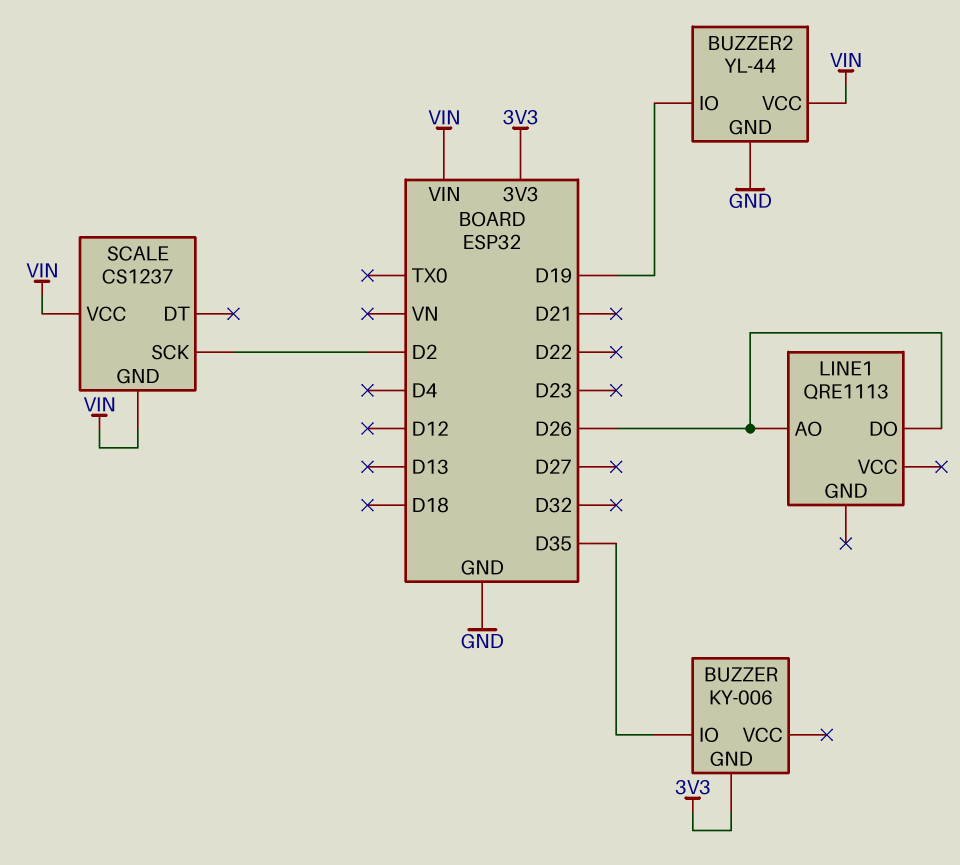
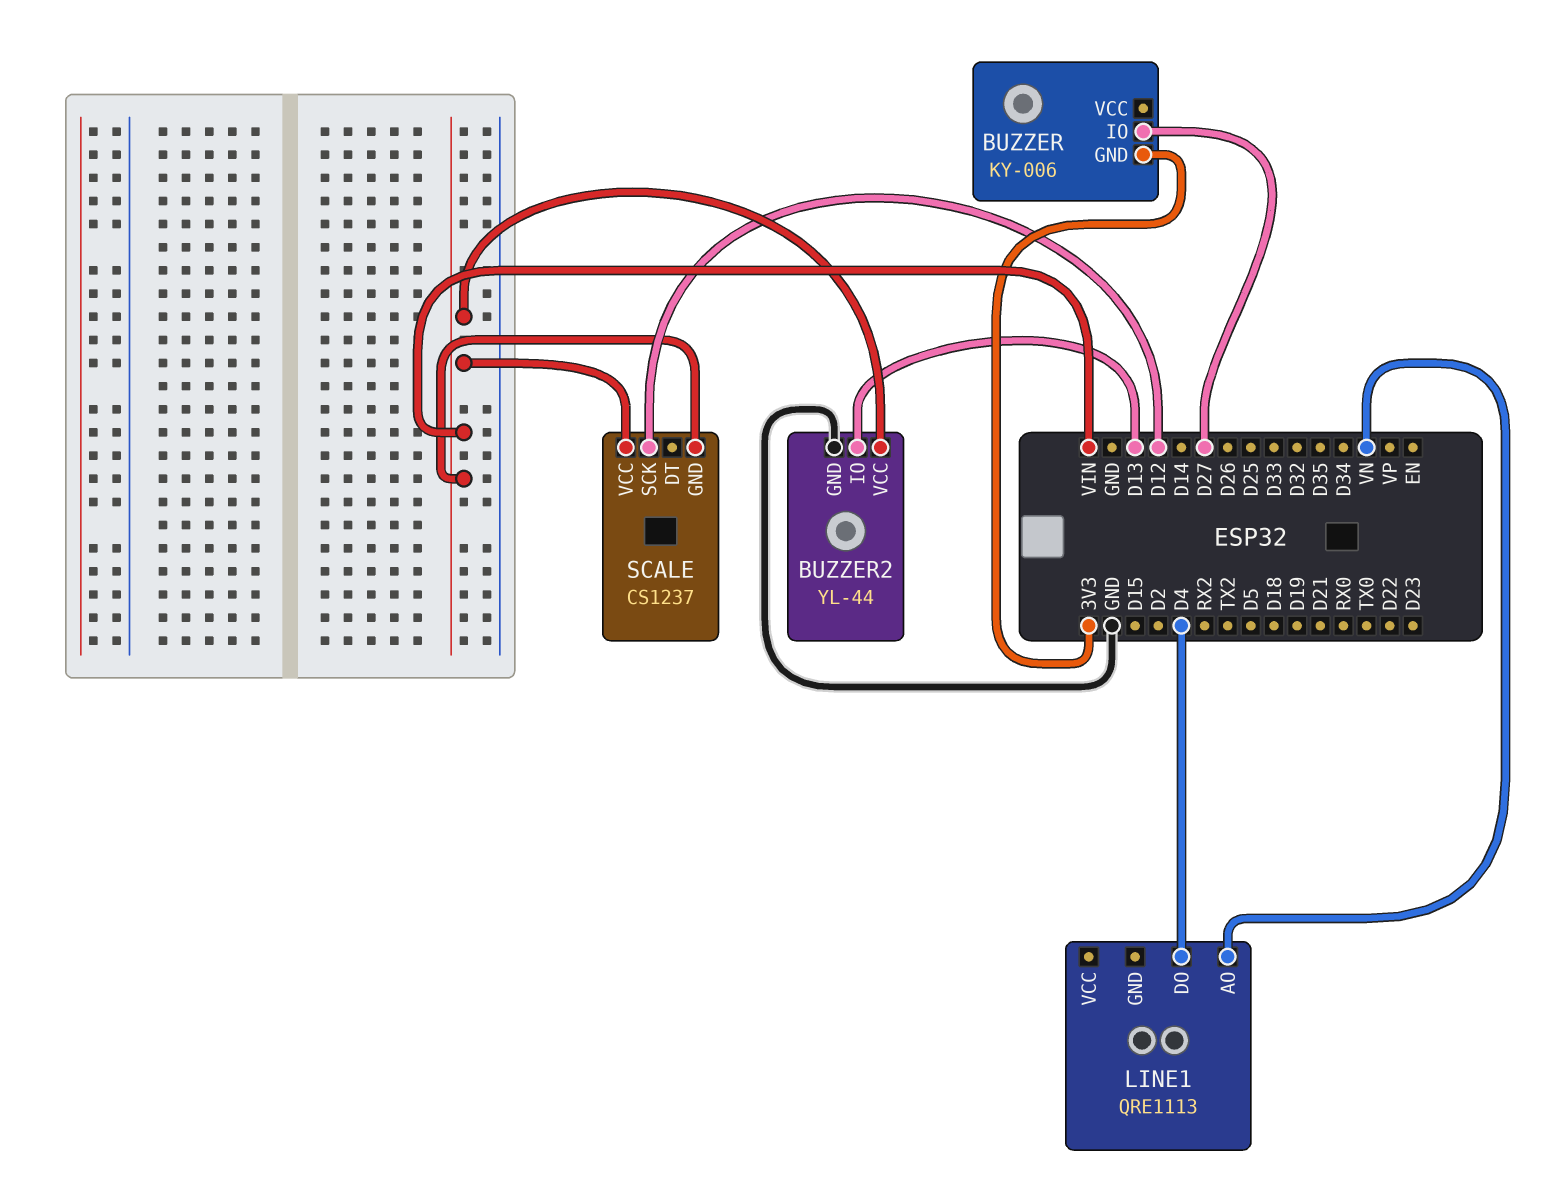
BUZZER pin IO: D35 -> D27
BUZZER2 pin IO: D19 -> D13
LINE1 pin AO: D26 -> VN
LINE1 pin DO: D26 -> D4
SCALE pin SCK: D2 -> D12

